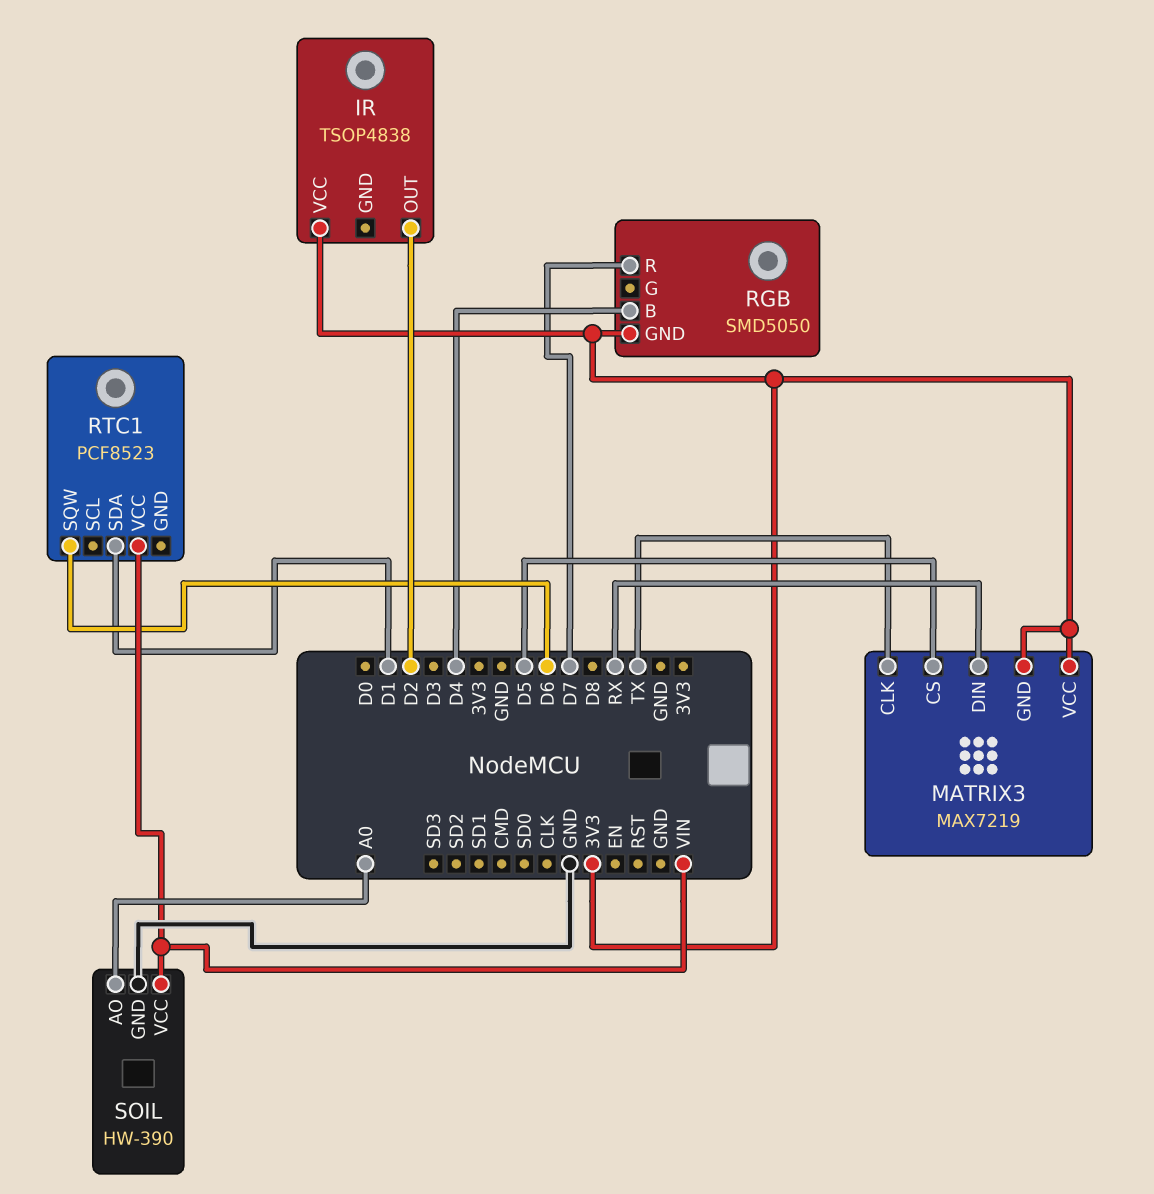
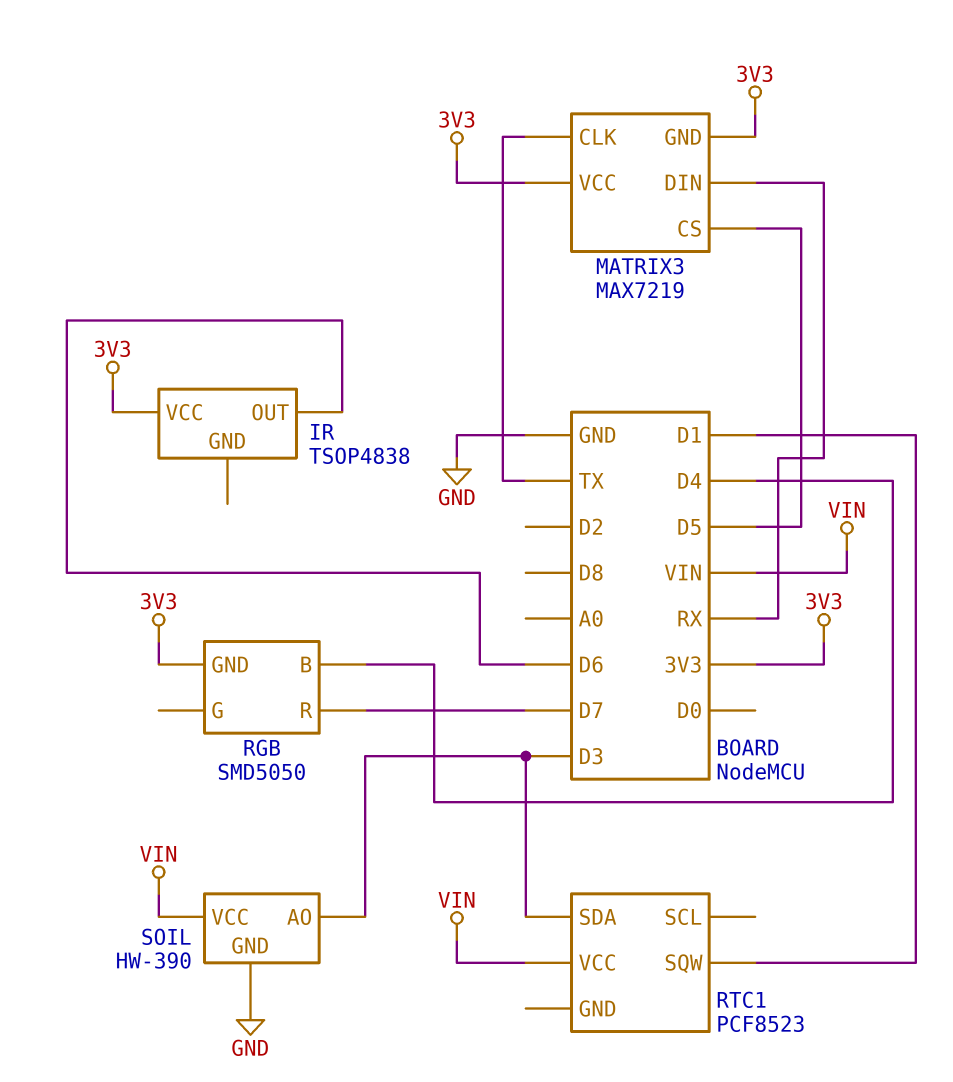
IR pin OUT: D2 -> D6
RTC1 pin SDA: D1 -> D3
RTC1 pin SQW: D6 -> D1
SOIL pin AO: A0 -> D3

